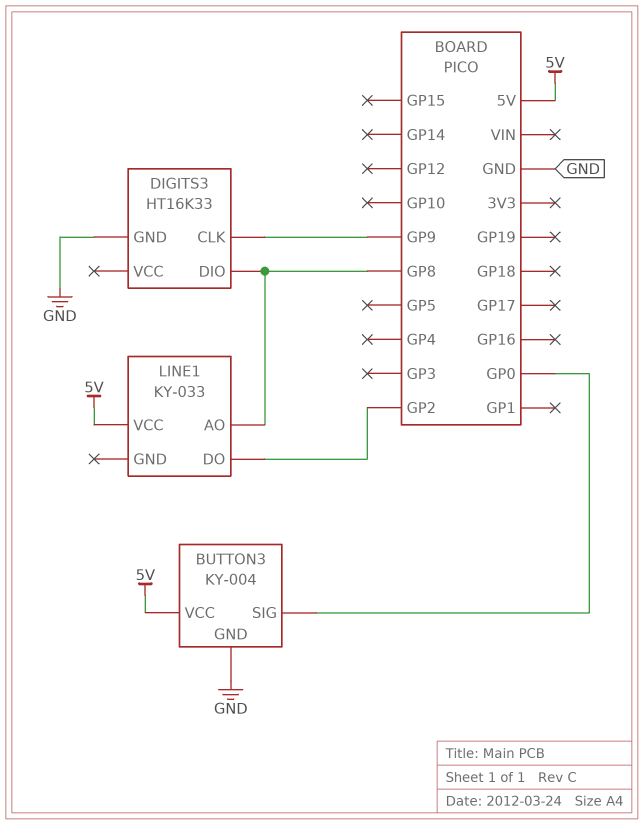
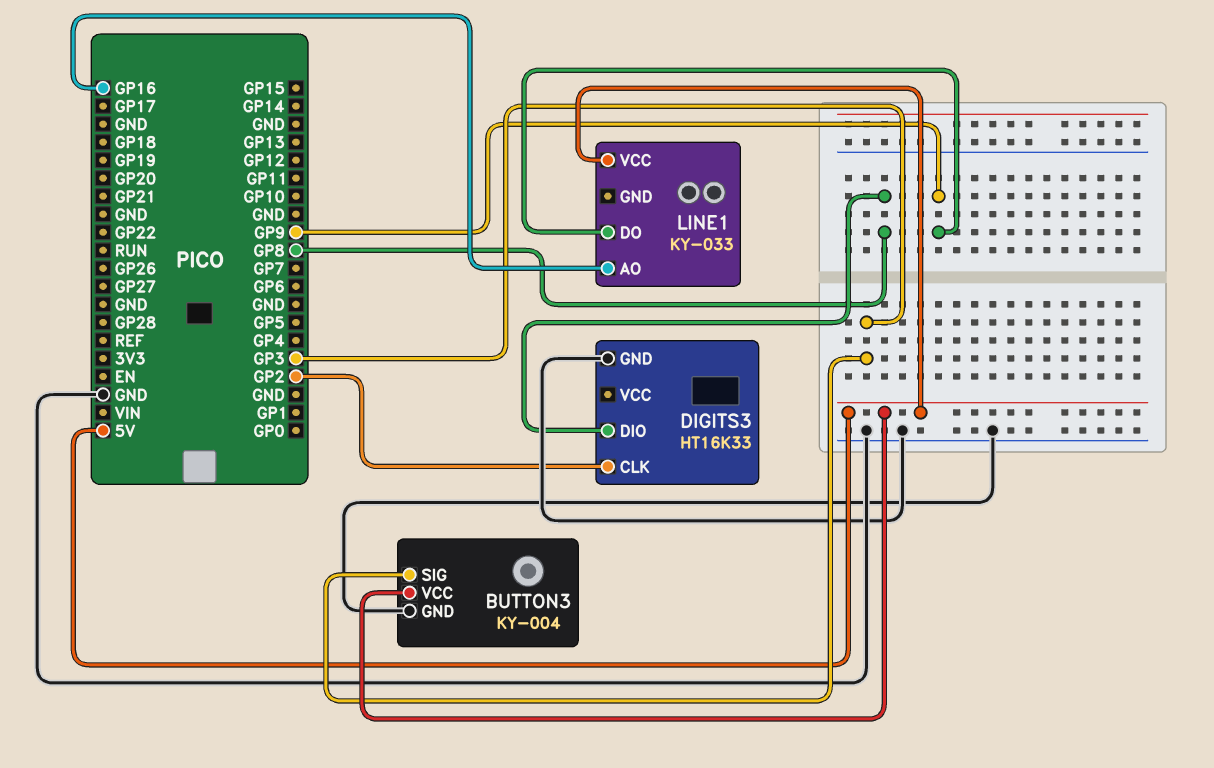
BUTTON3 pin SIG: GP0 -> GP3
DIGITS3 pin CLK: GP9 -> GP2
LINE1 pin AO: GP8 -> GP16
LINE1 pin DO: GP2 -> GP9

